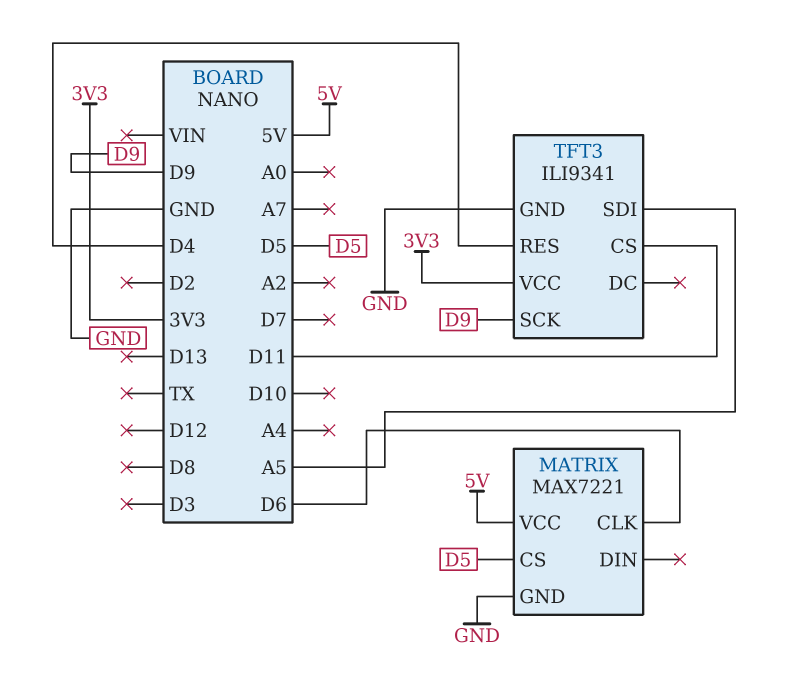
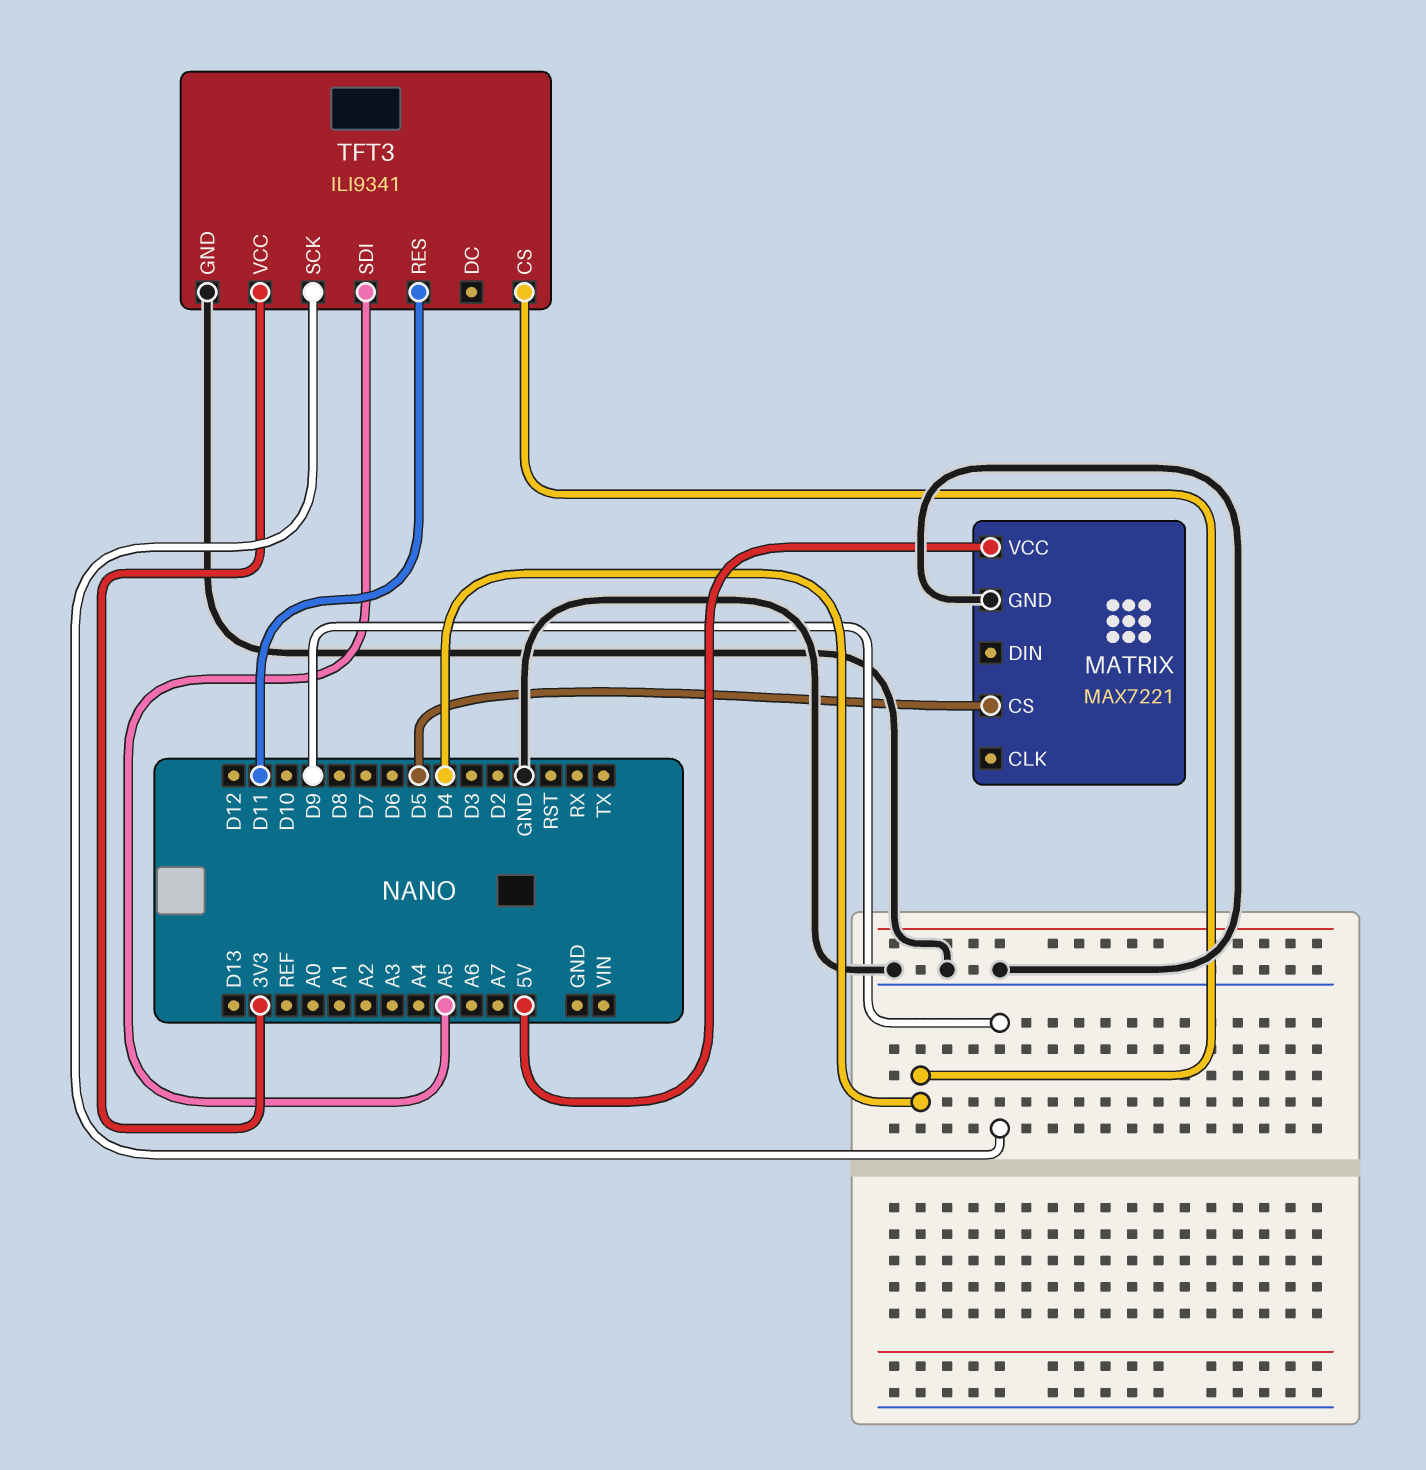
MATRIX pin CLK: D6 -> none
TFT3 pin CS: D11 -> D4
TFT3 pin RES: D4 -> D11

